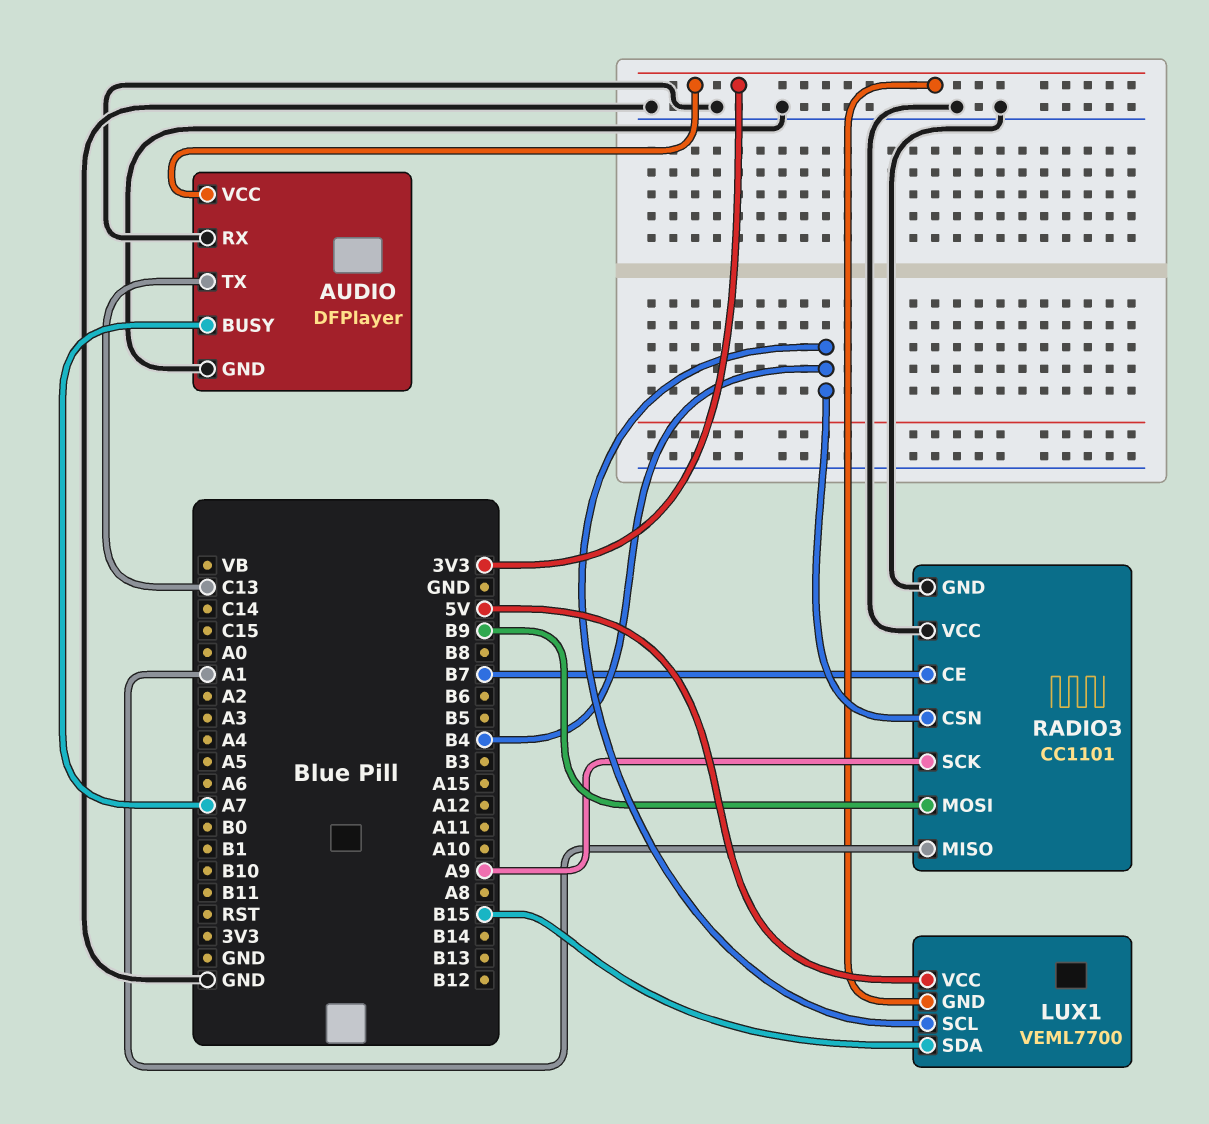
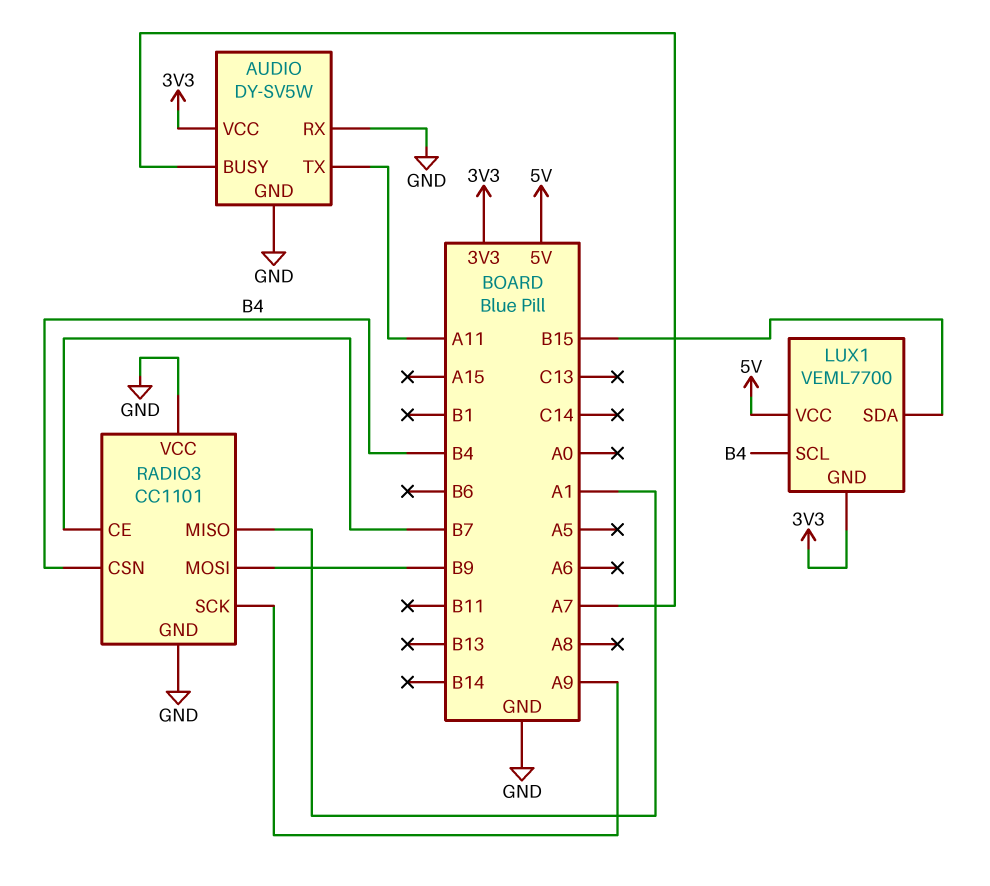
AUDIO: DFPlayer -> DY-SV5W
AUDIO pin TX: C13 -> A11

